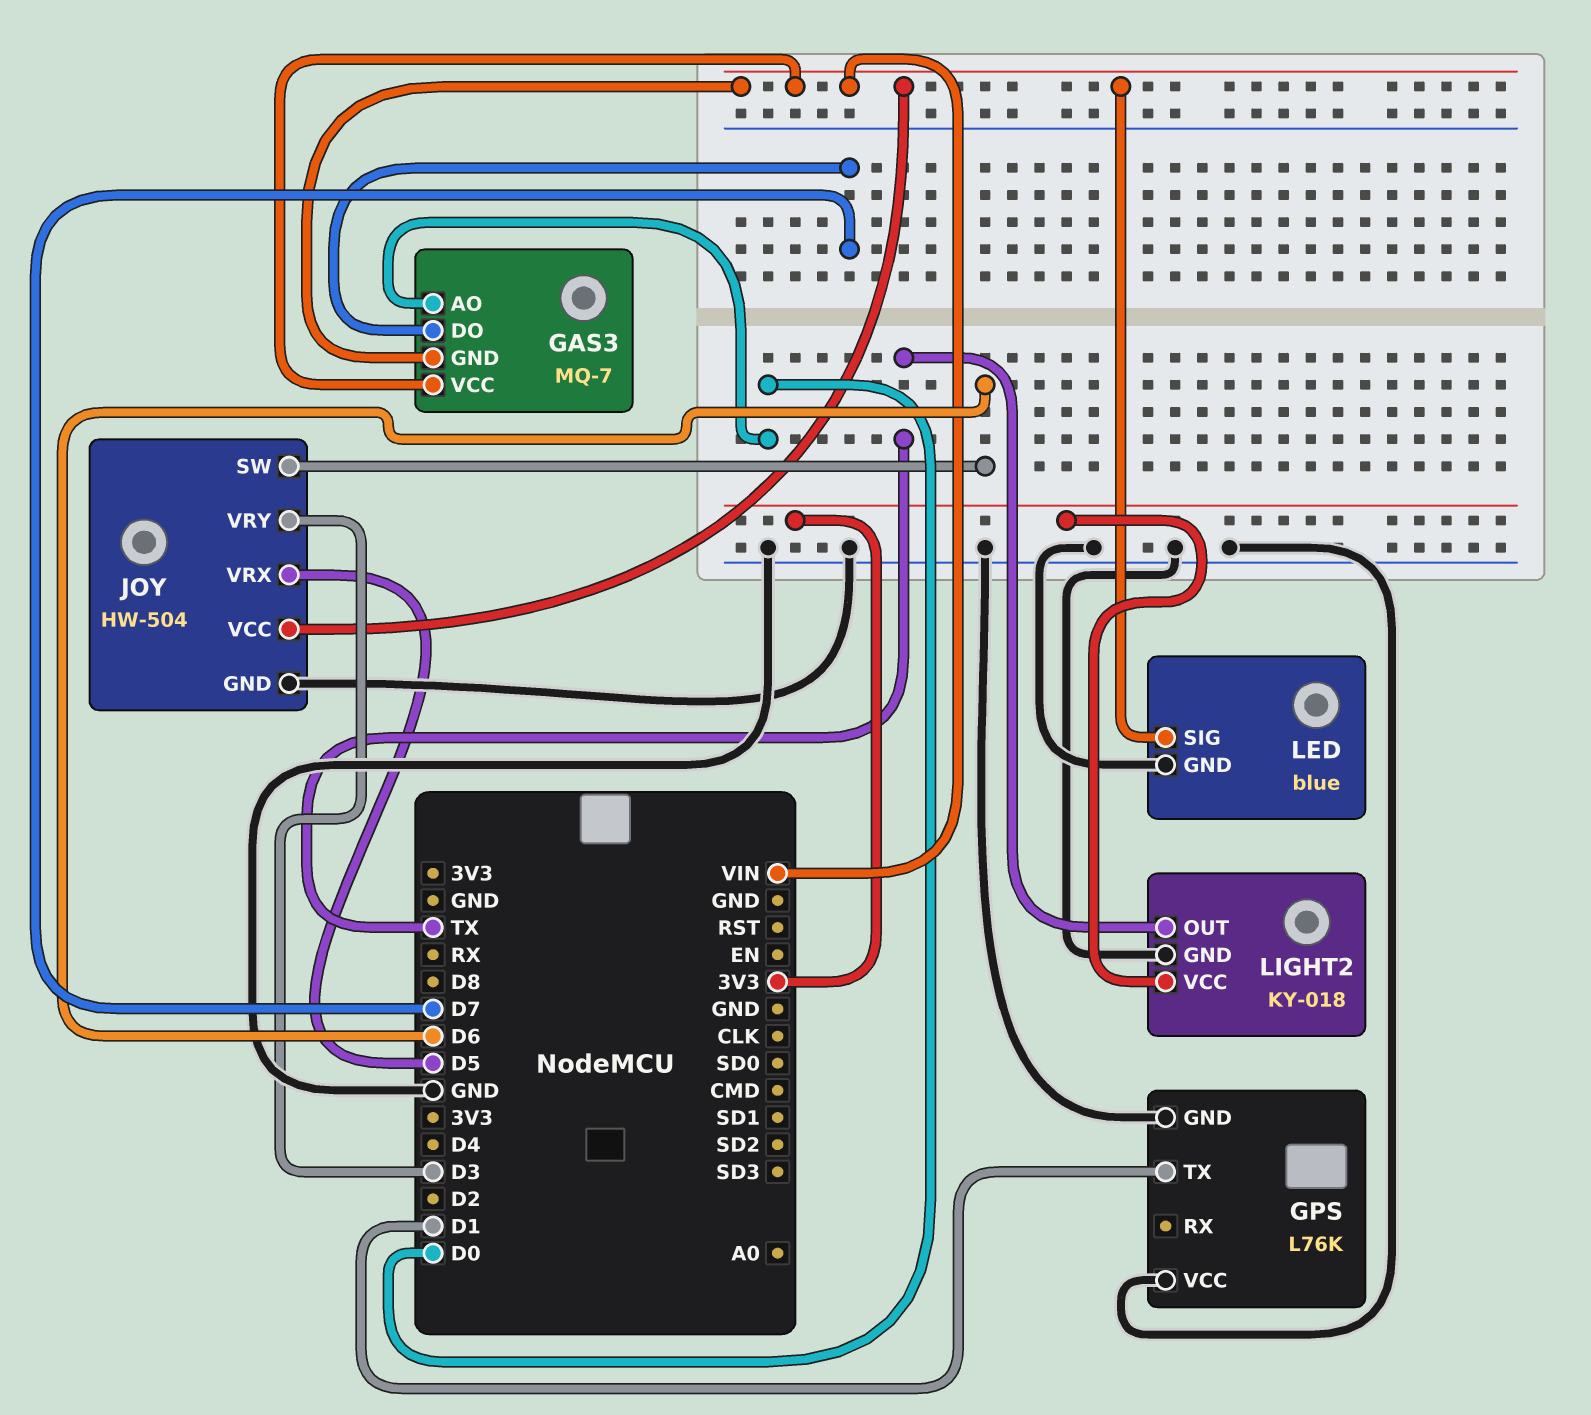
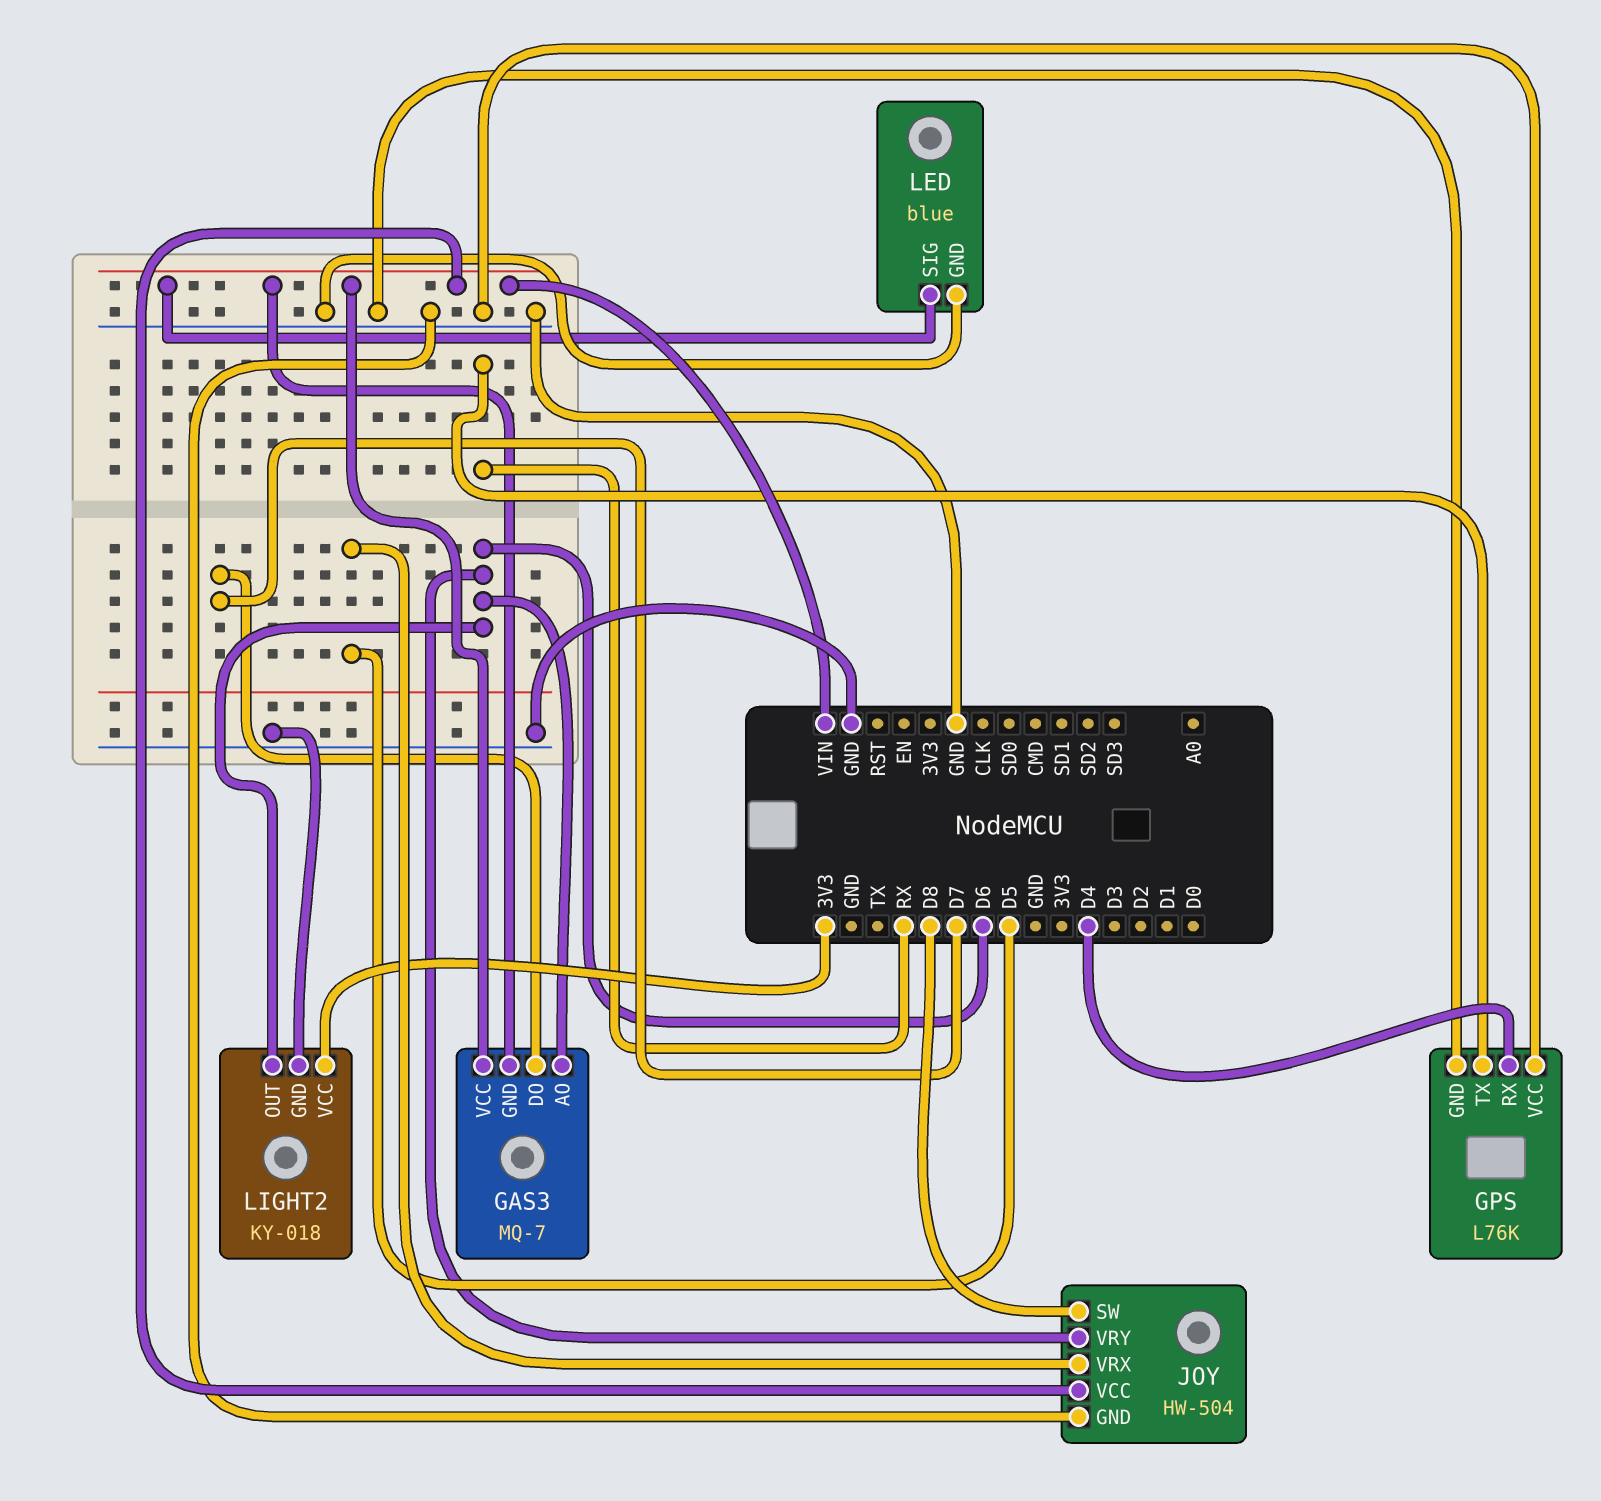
GAS3 pin AO: D0 -> D6
GPS pin RX: none -> D4
GPS pin TX: D1 -> RX
JOY pin SW: D6 -> D8
JOY pin VRY: D3 -> D6
LIGHT2 pin OUT: TX -> D6

